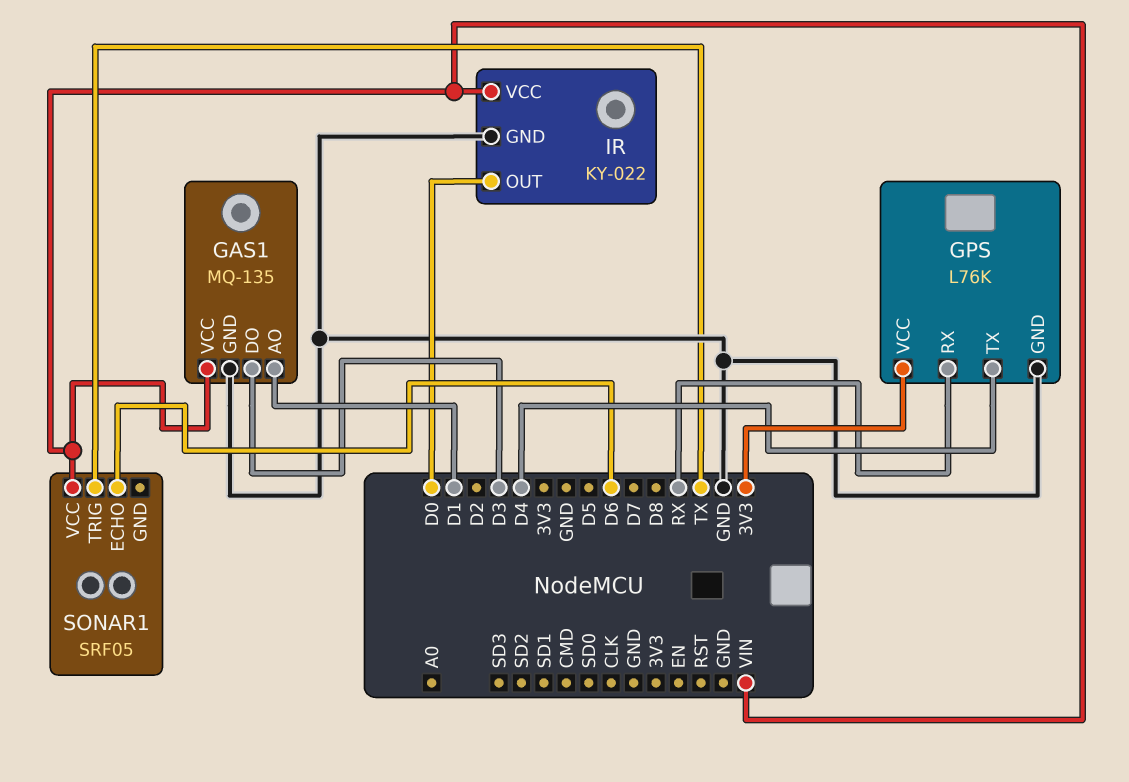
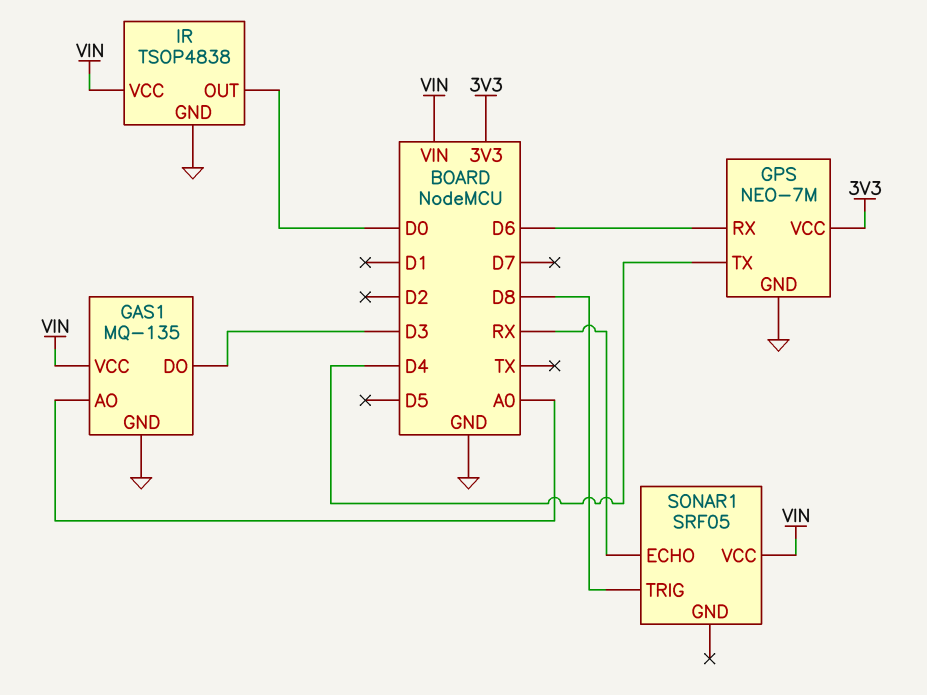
GAS1 pin AO: D1 -> A0
GPS: L76K -> NEO-7M
GPS pin RX: RX -> D6
IR: KY-022 -> TSOP4838
SONAR1 pin ECHO: D6 -> RX
SONAR1 pin TRIG: TX -> D8

